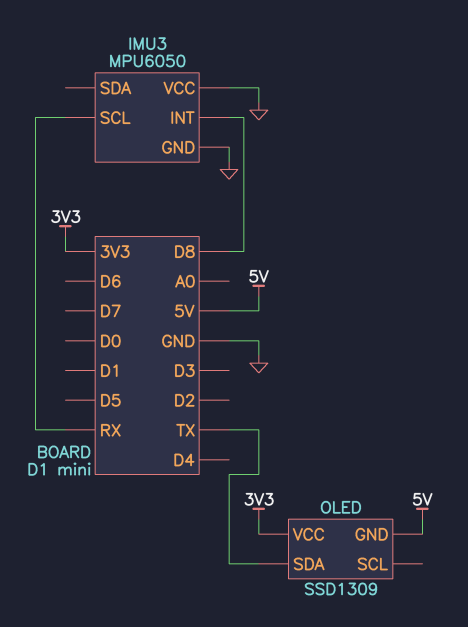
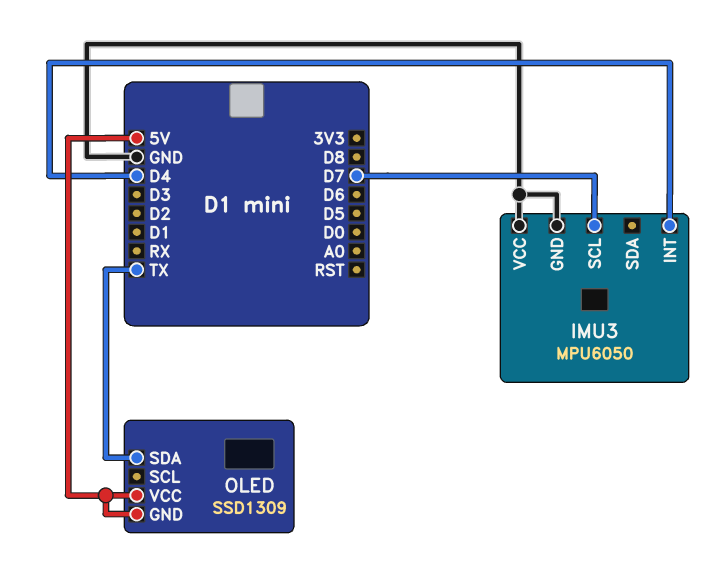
IMU3 pin INT: D8 -> D4
IMU3 pin SCL: RX -> D7
OLED pin VCC: 3V3 -> 5V

